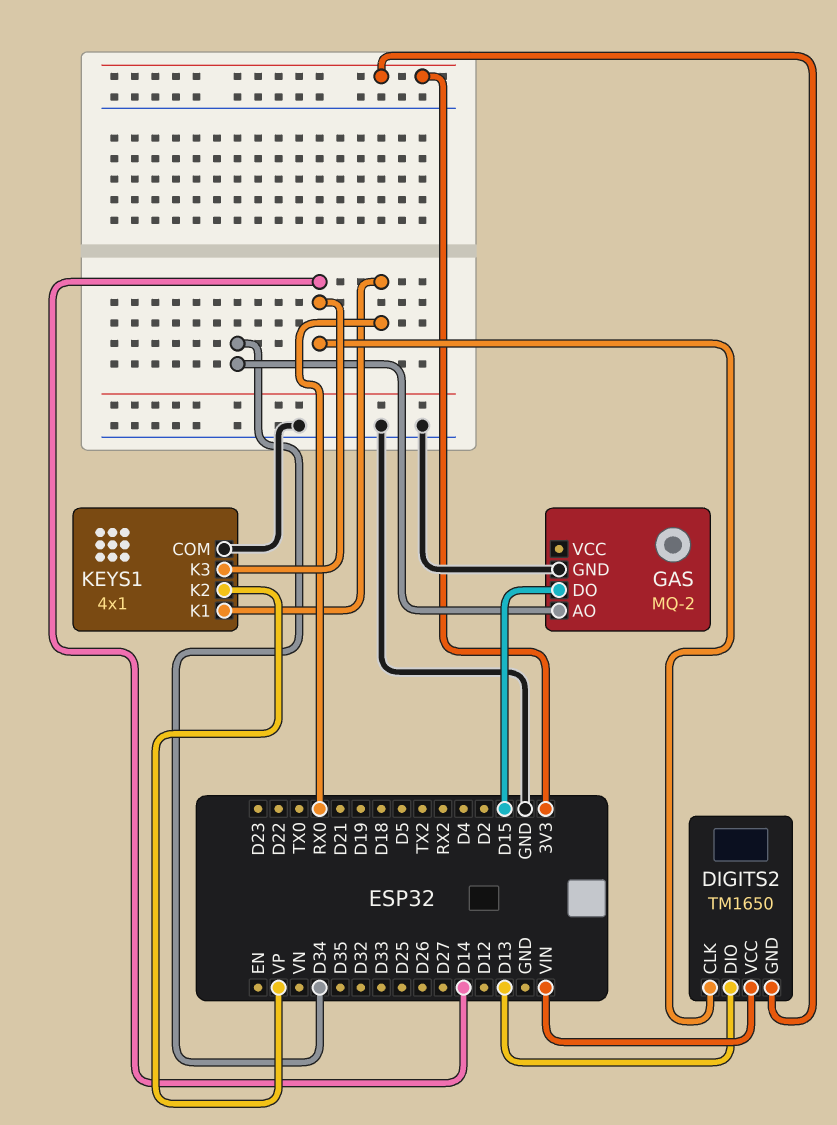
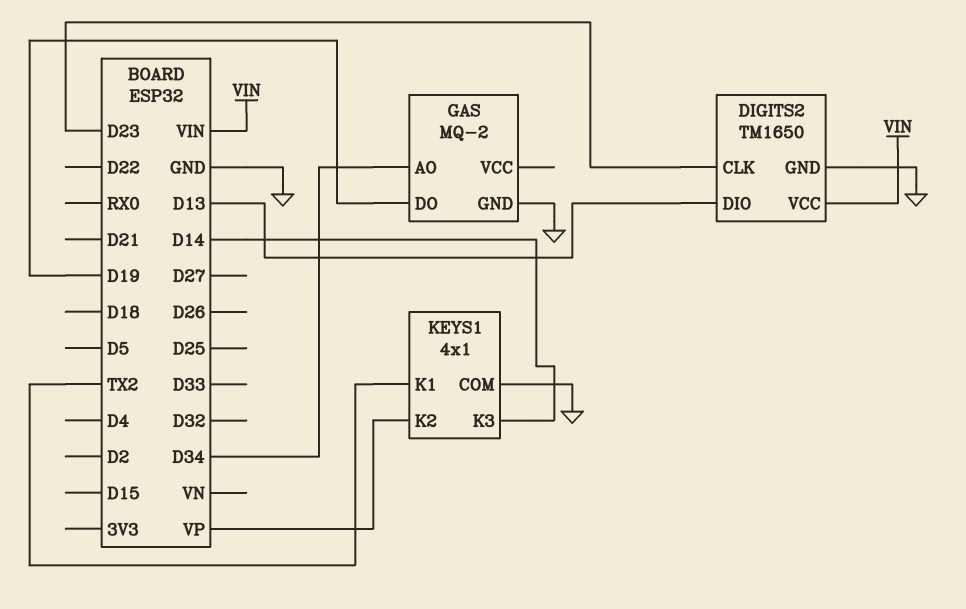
DIGITS2 pin CLK: D14 -> D23
DIGITS2 pin GND: 3V3 -> GND
GAS pin DO: D15 -> D19
KEYS1 pin K1: RX0 -> TX2

